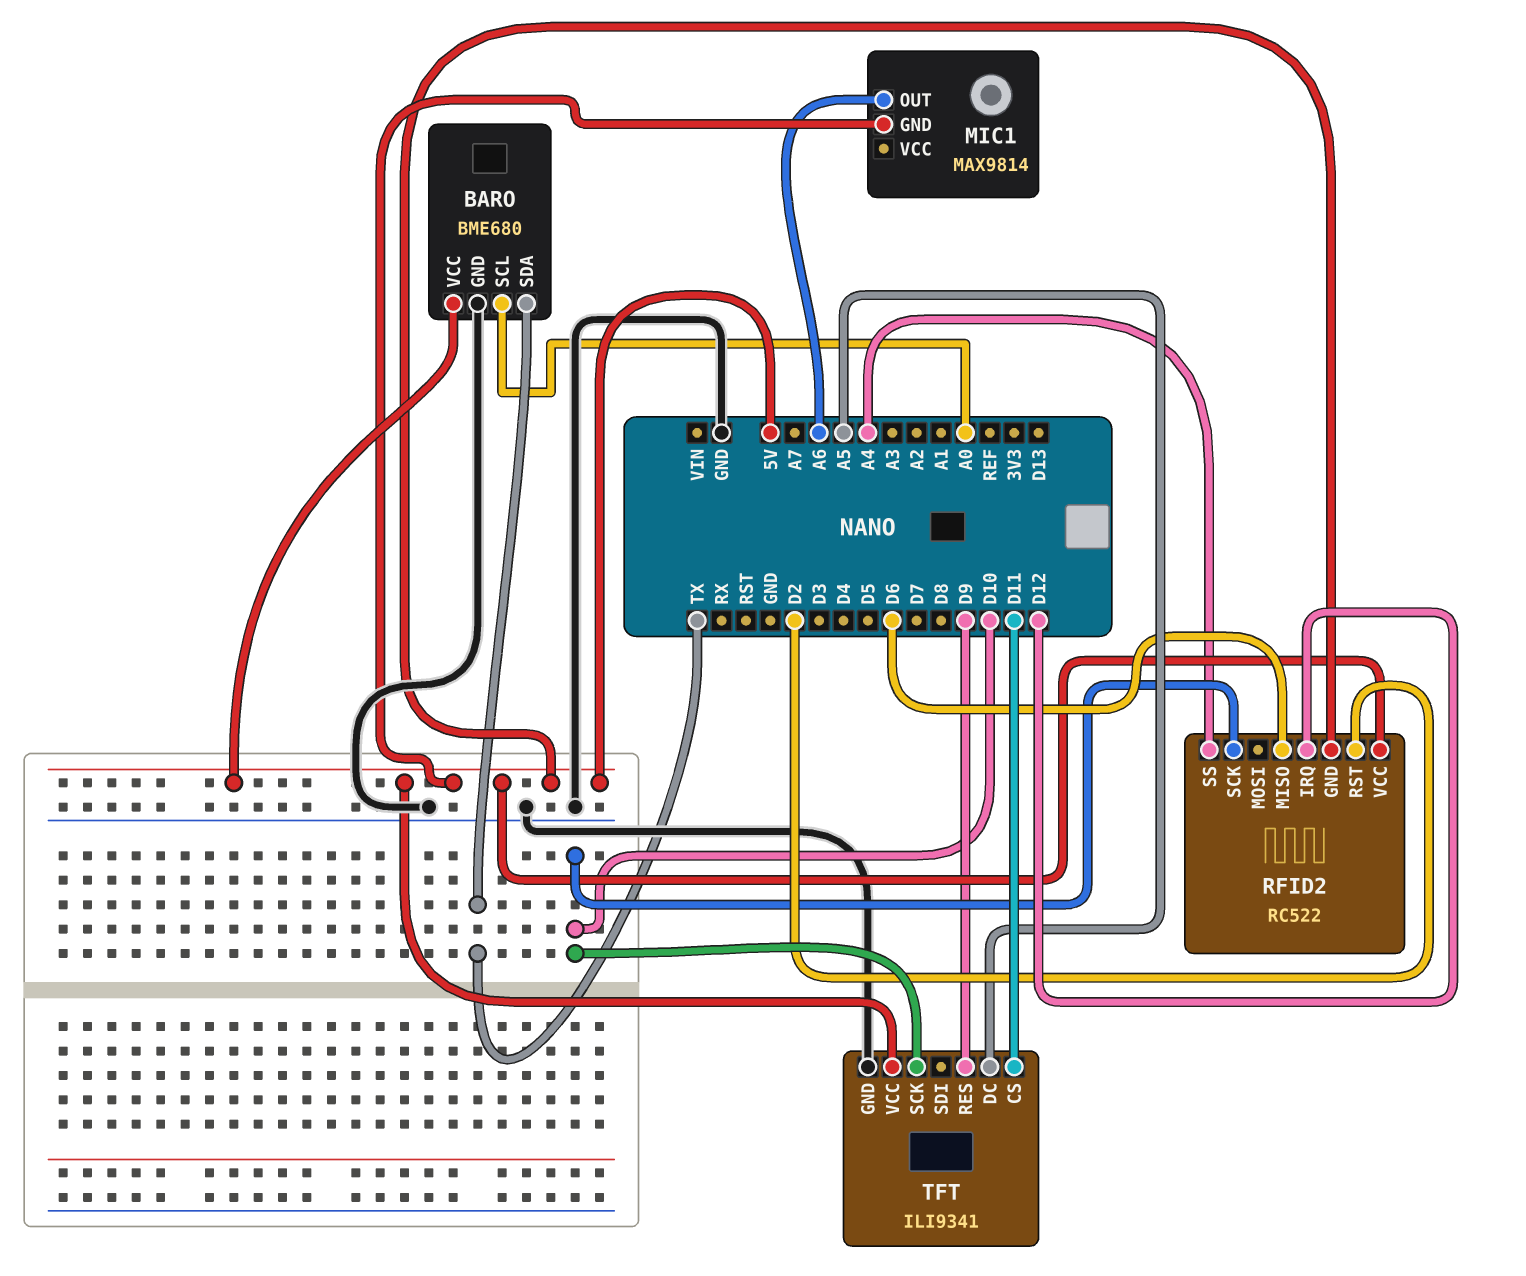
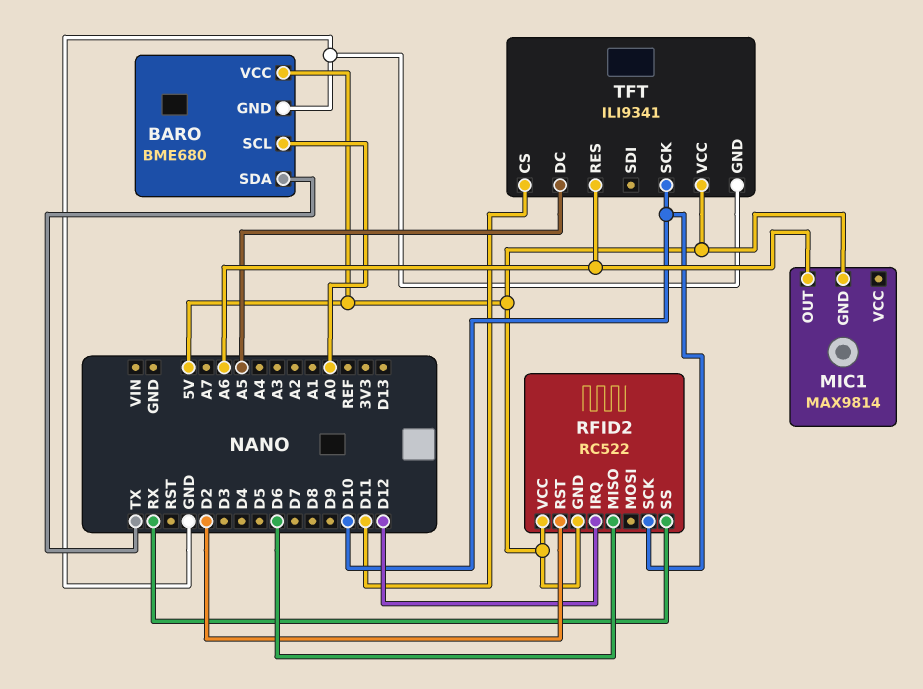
RFID2 pin SS: A4 -> RX
TFT pin RES: D9 -> A6

